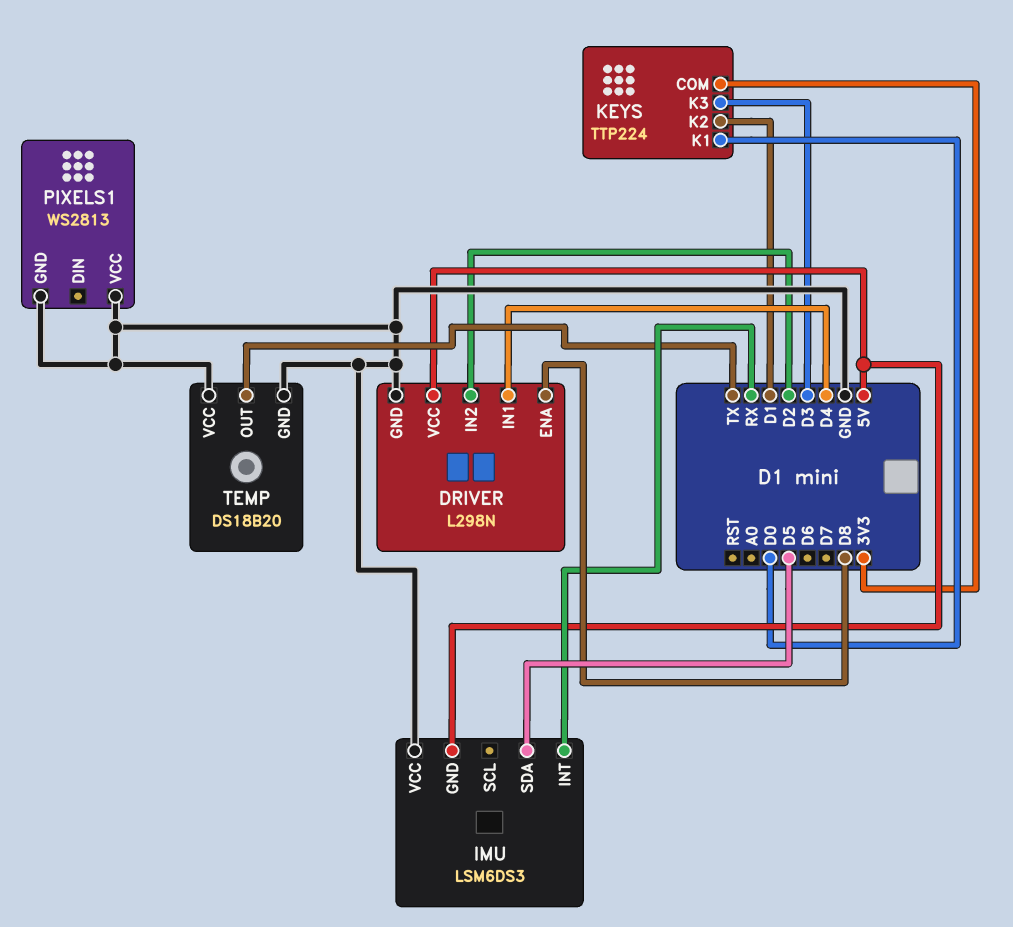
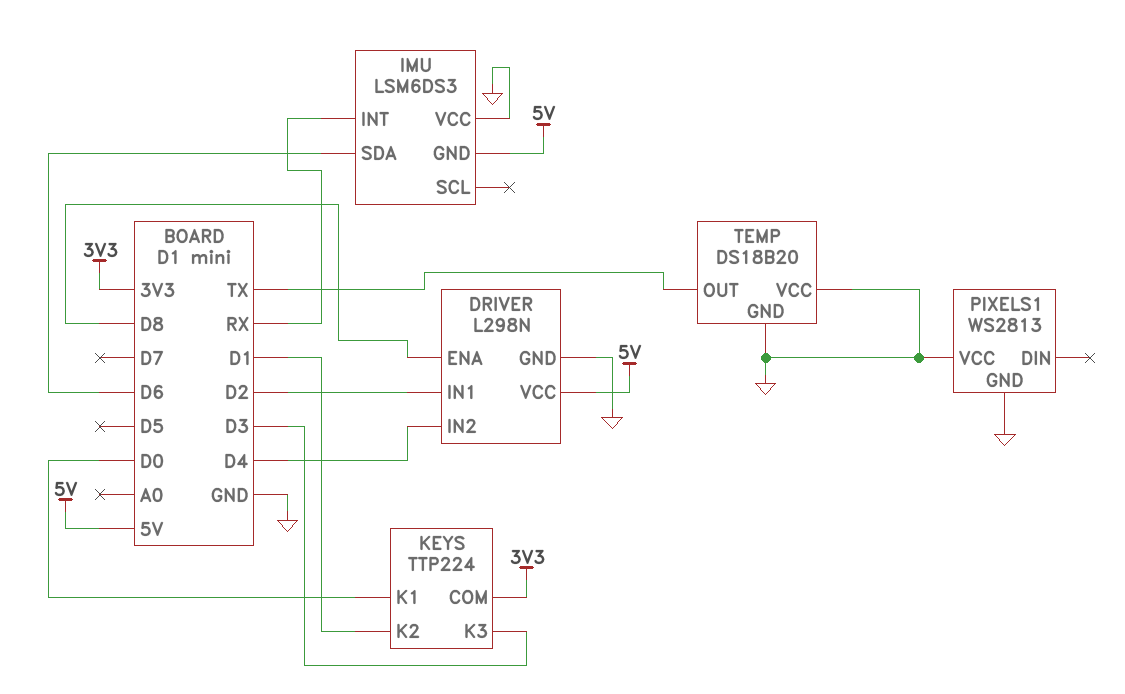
DRIVER pin IN1: D4 -> D2
DRIVER pin IN2: D2 -> D4
IMU pin SDA: D5 -> D6

